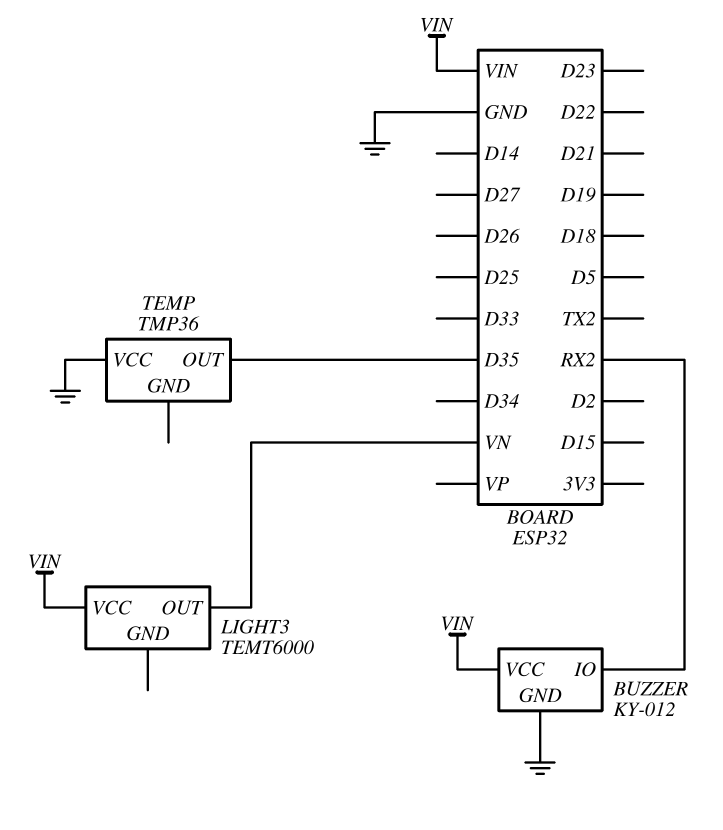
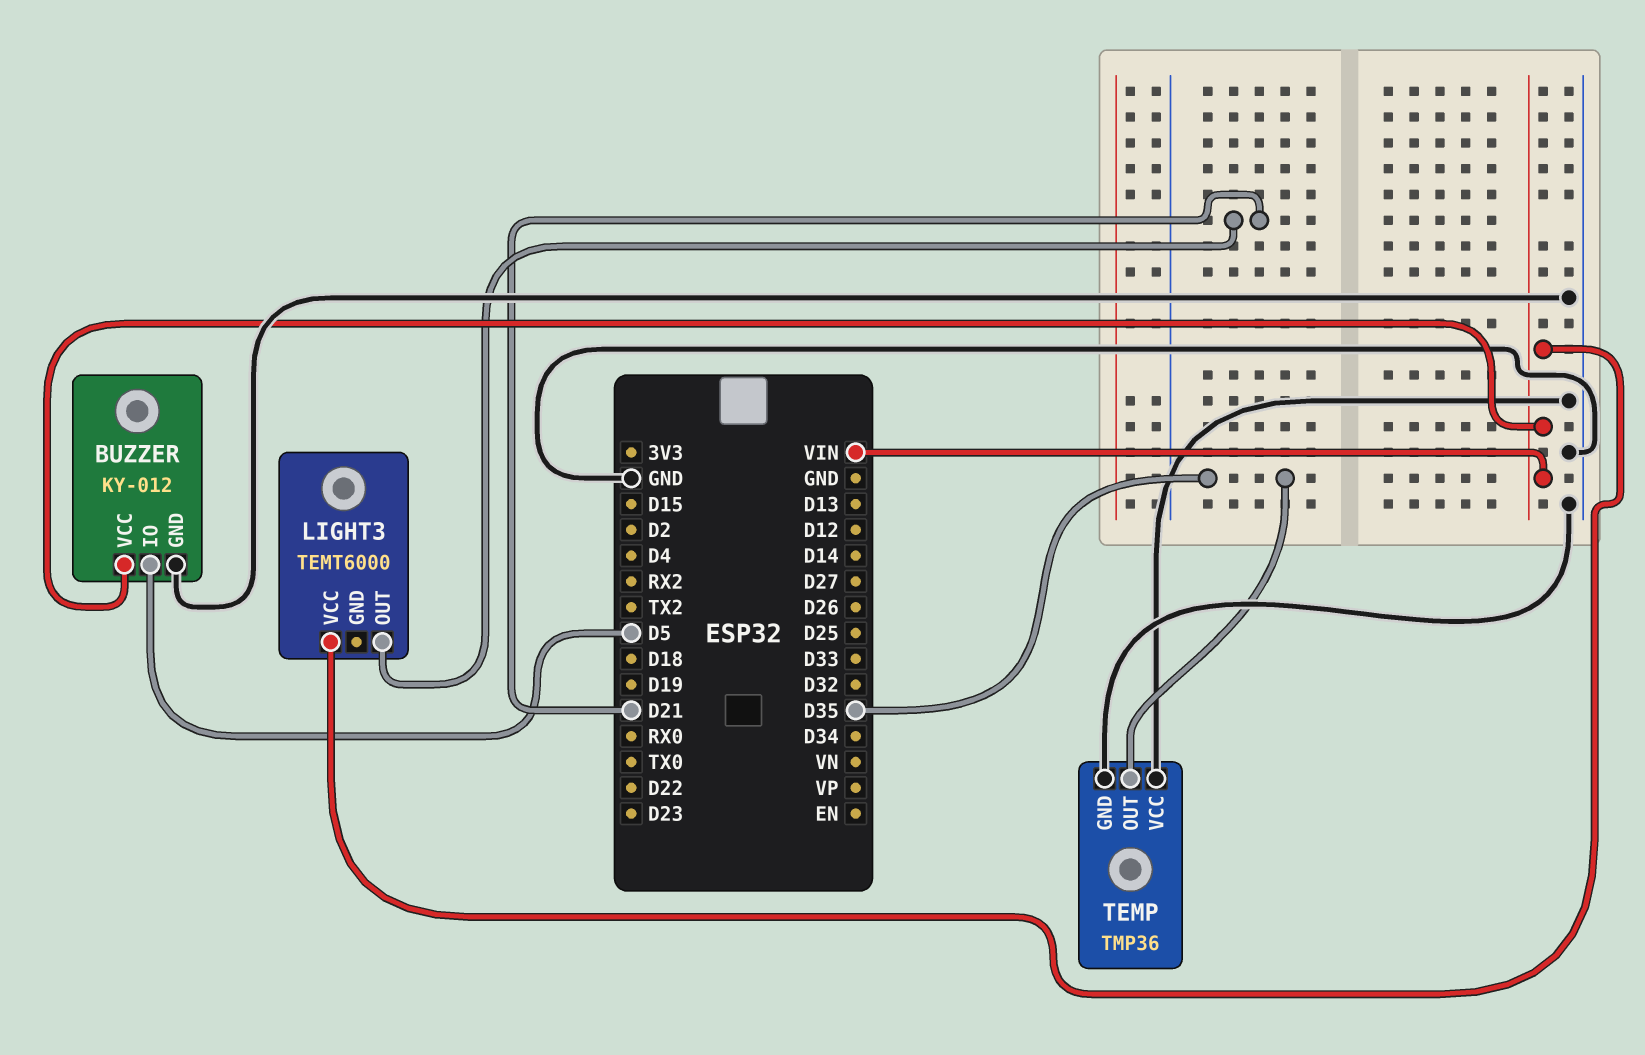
BUZZER pin IO: RX2 -> D5
LIGHT3 pin OUT: VN -> D21
TEMP pin GND: none -> GND

